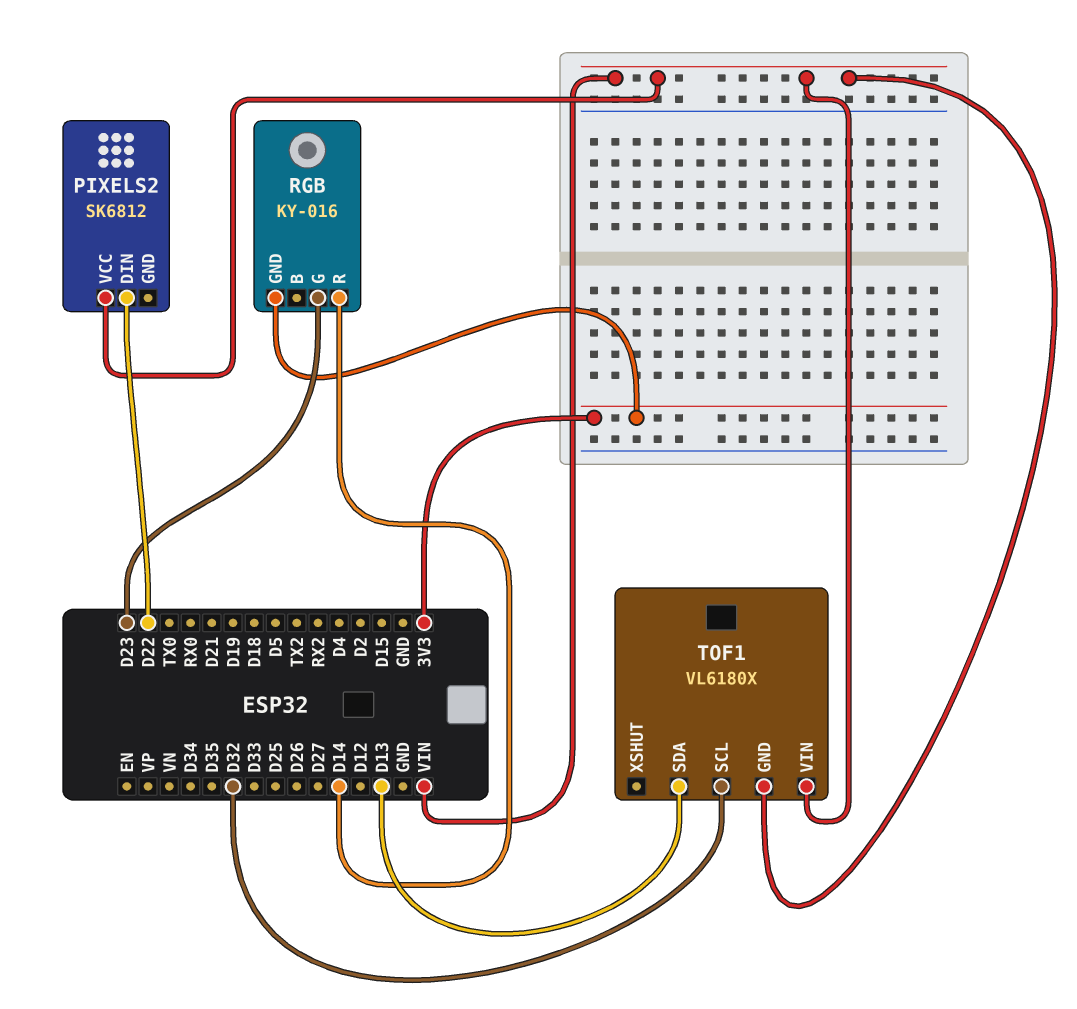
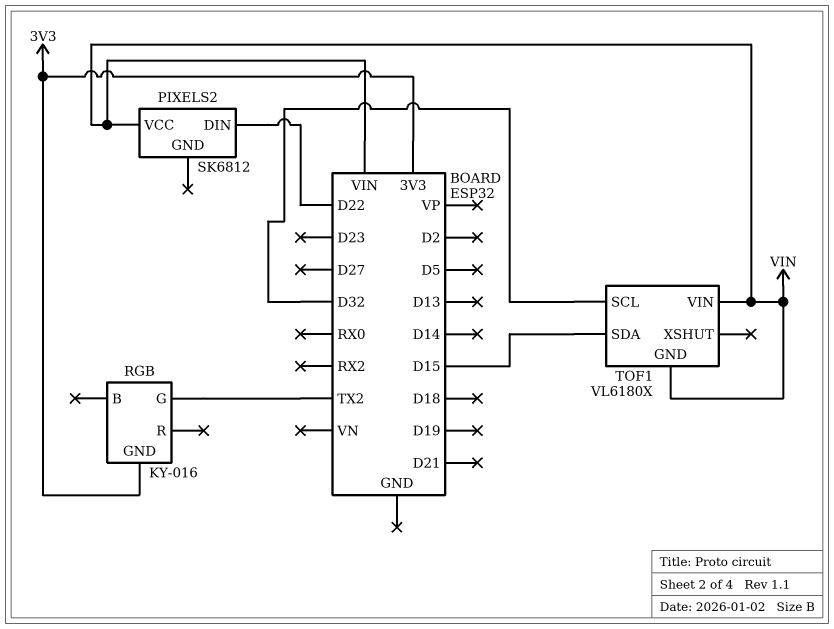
RGB pin G: D23 -> TX2
RGB pin R: D14 -> none
TOF1 pin SDA: D13 -> D15

